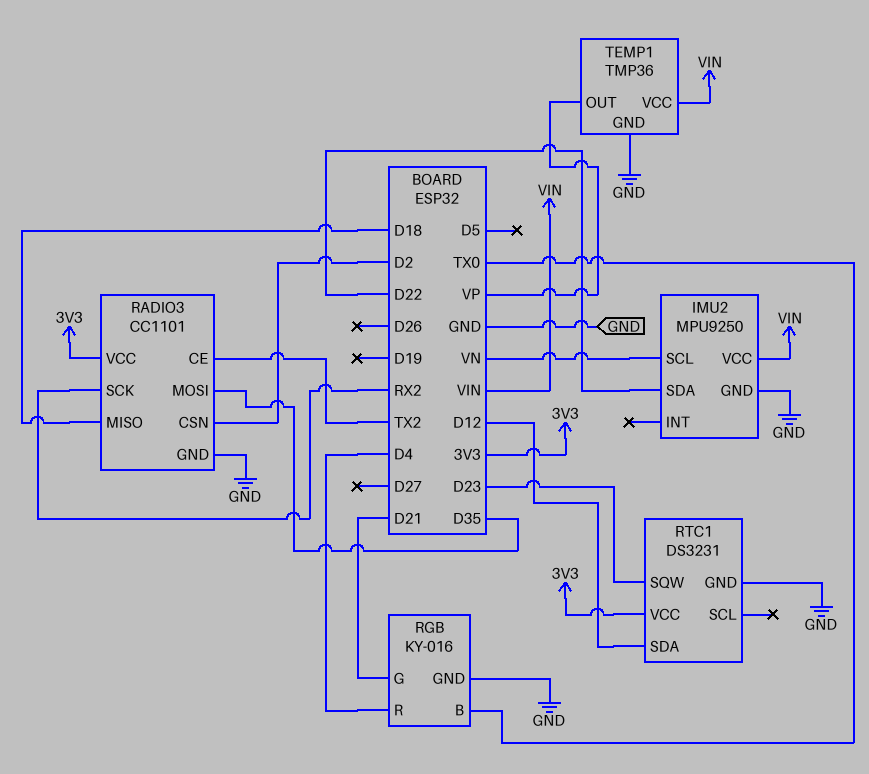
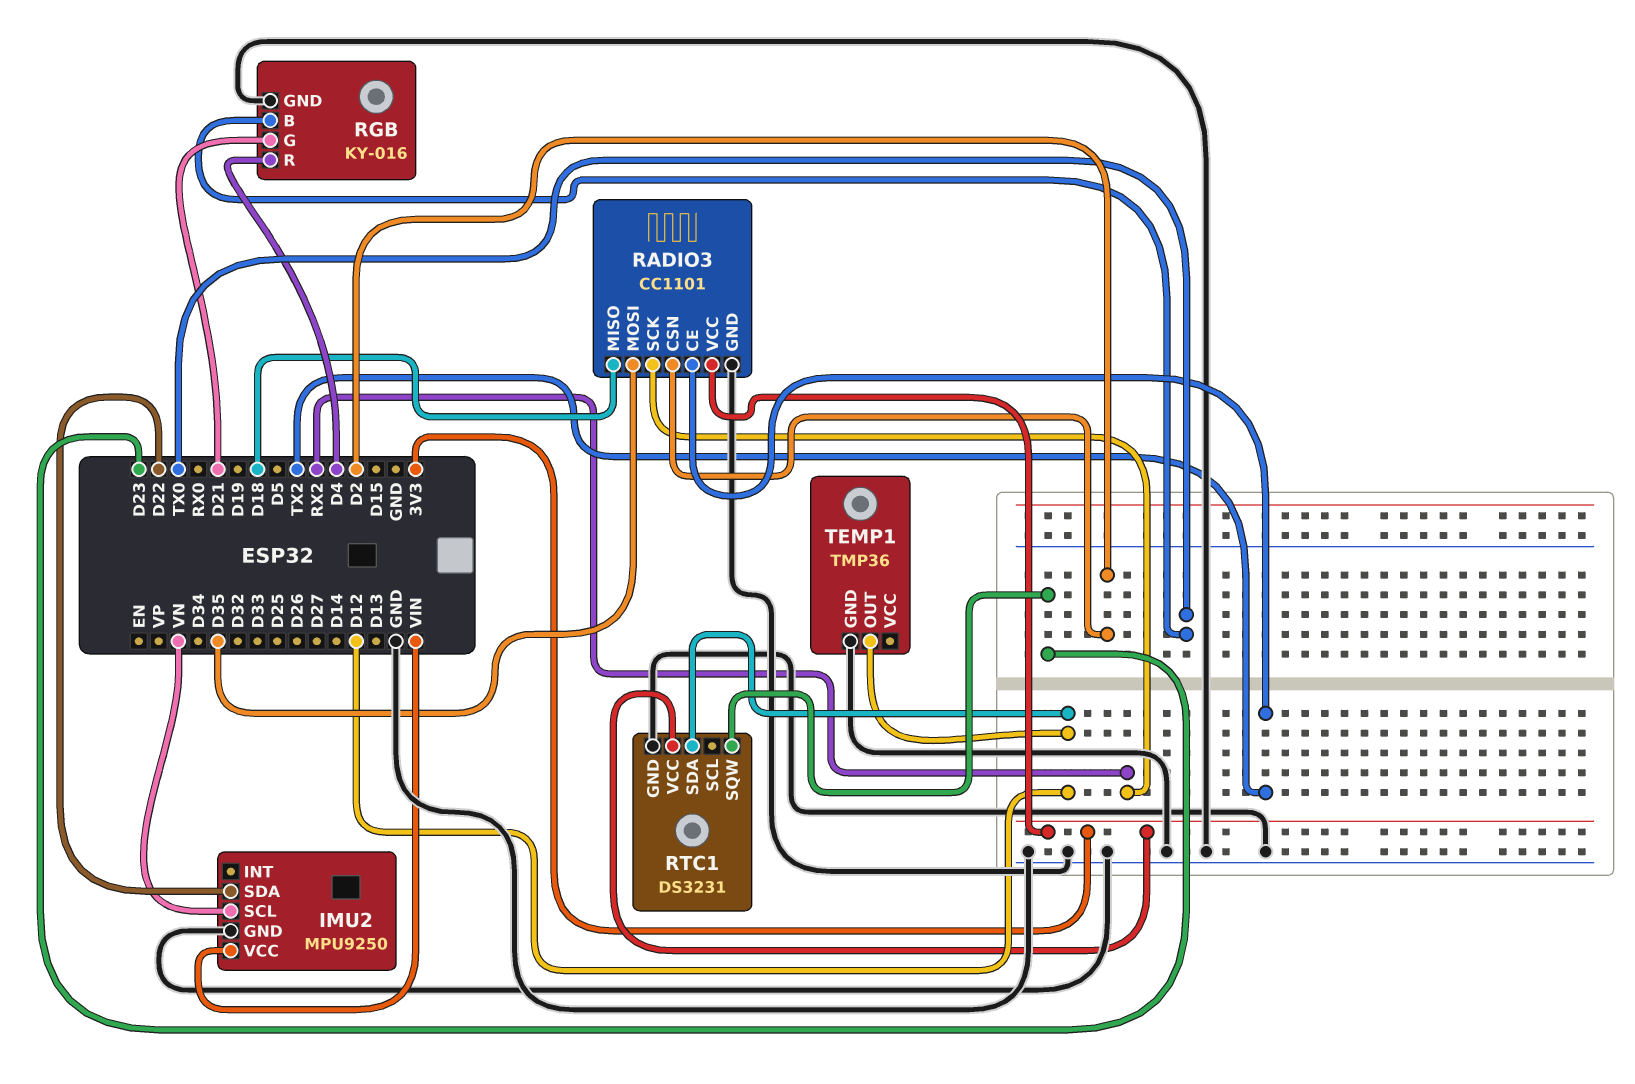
TEMP1 pin OUT: VP -> D12
TEMP1 pin VCC: VIN -> none

